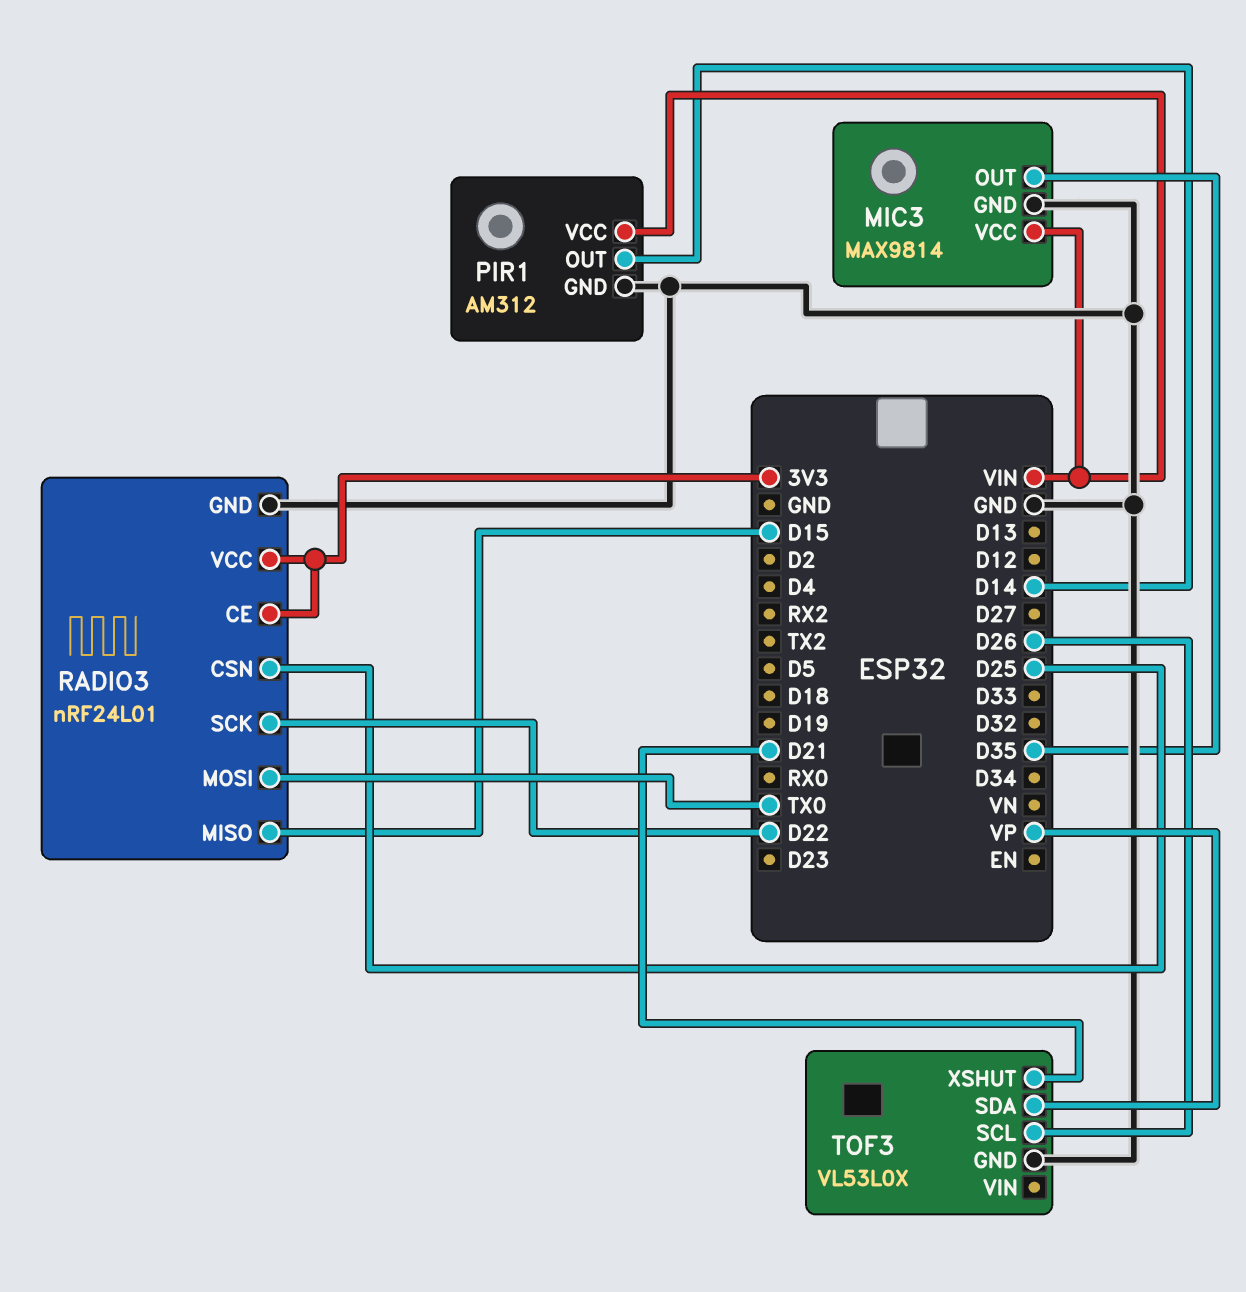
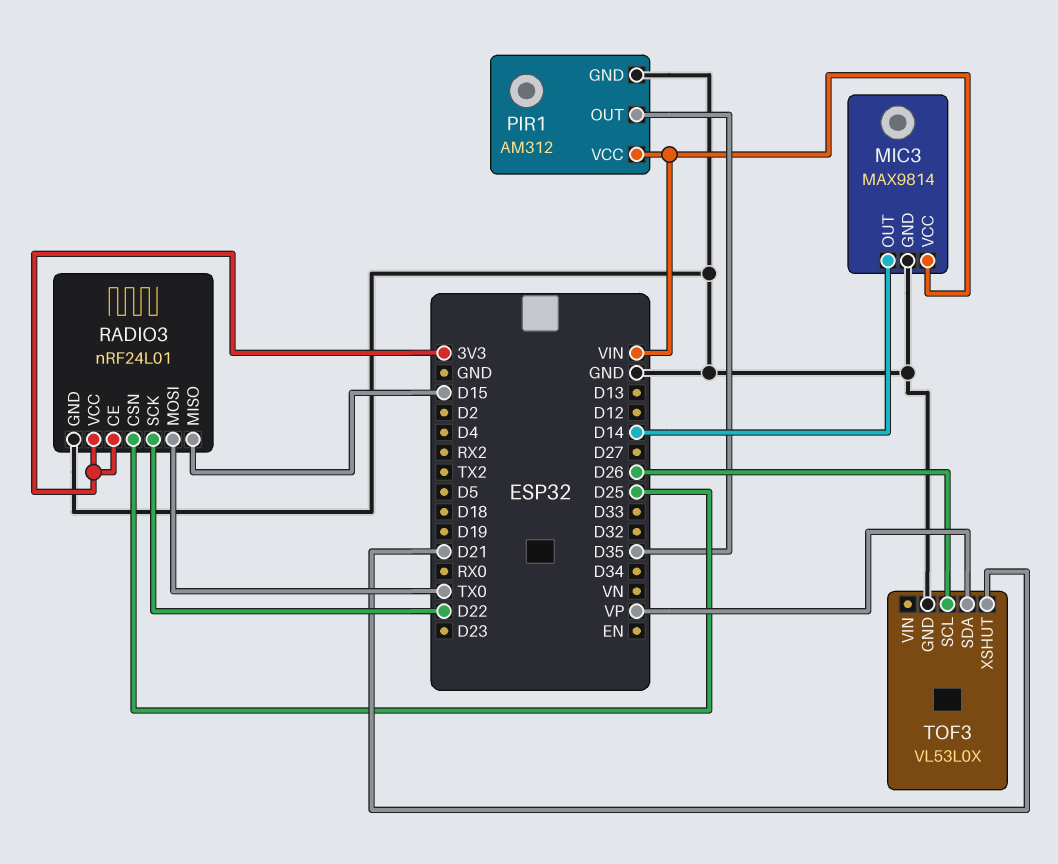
MIC3 pin OUT: D35 -> D14
PIR1 pin OUT: D14 -> D35

